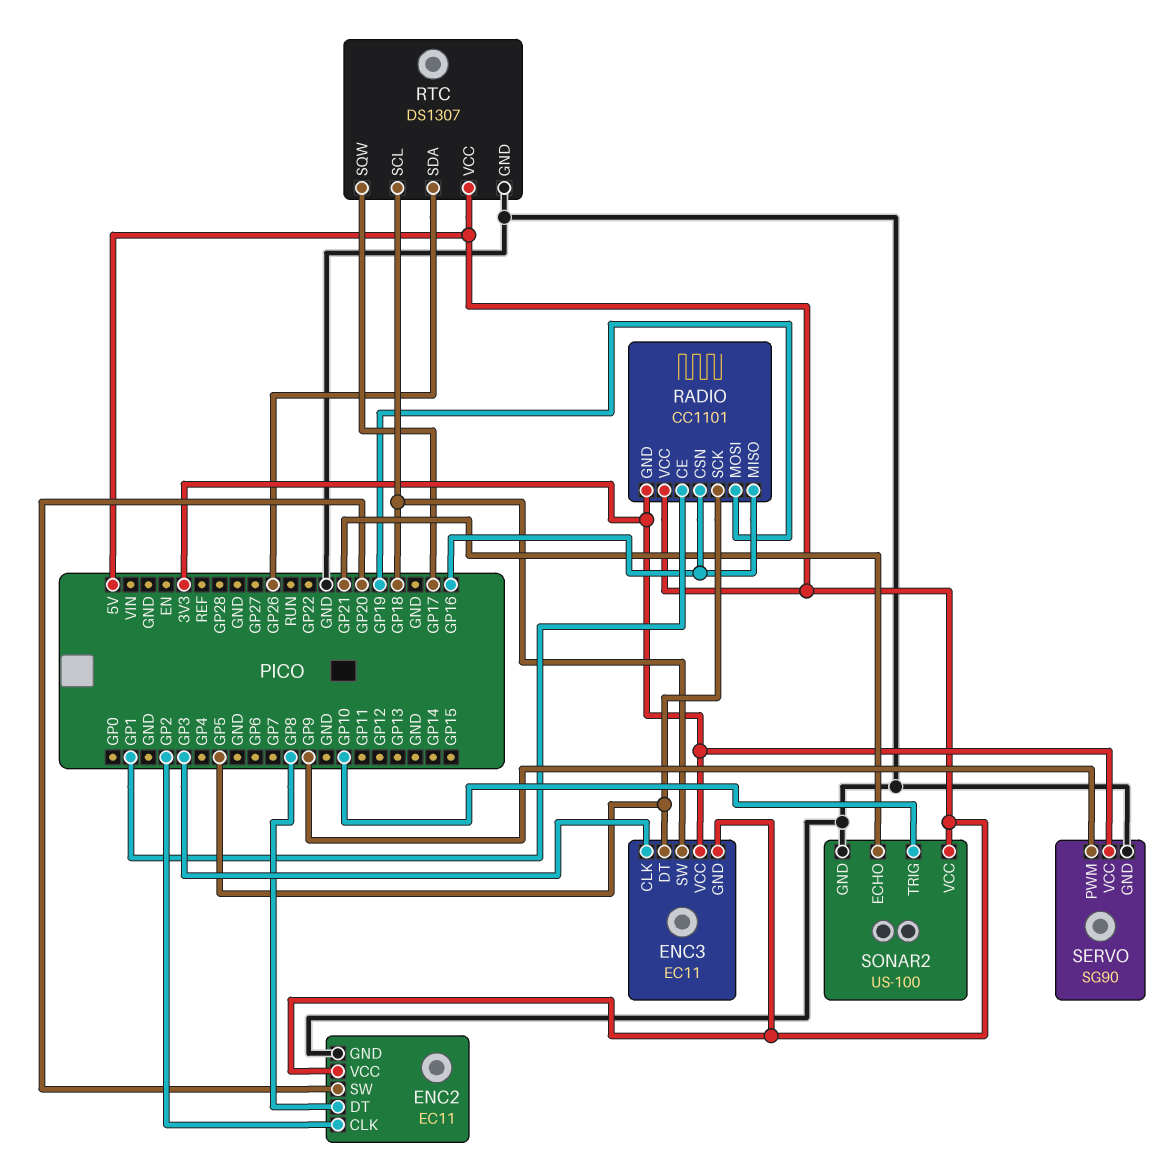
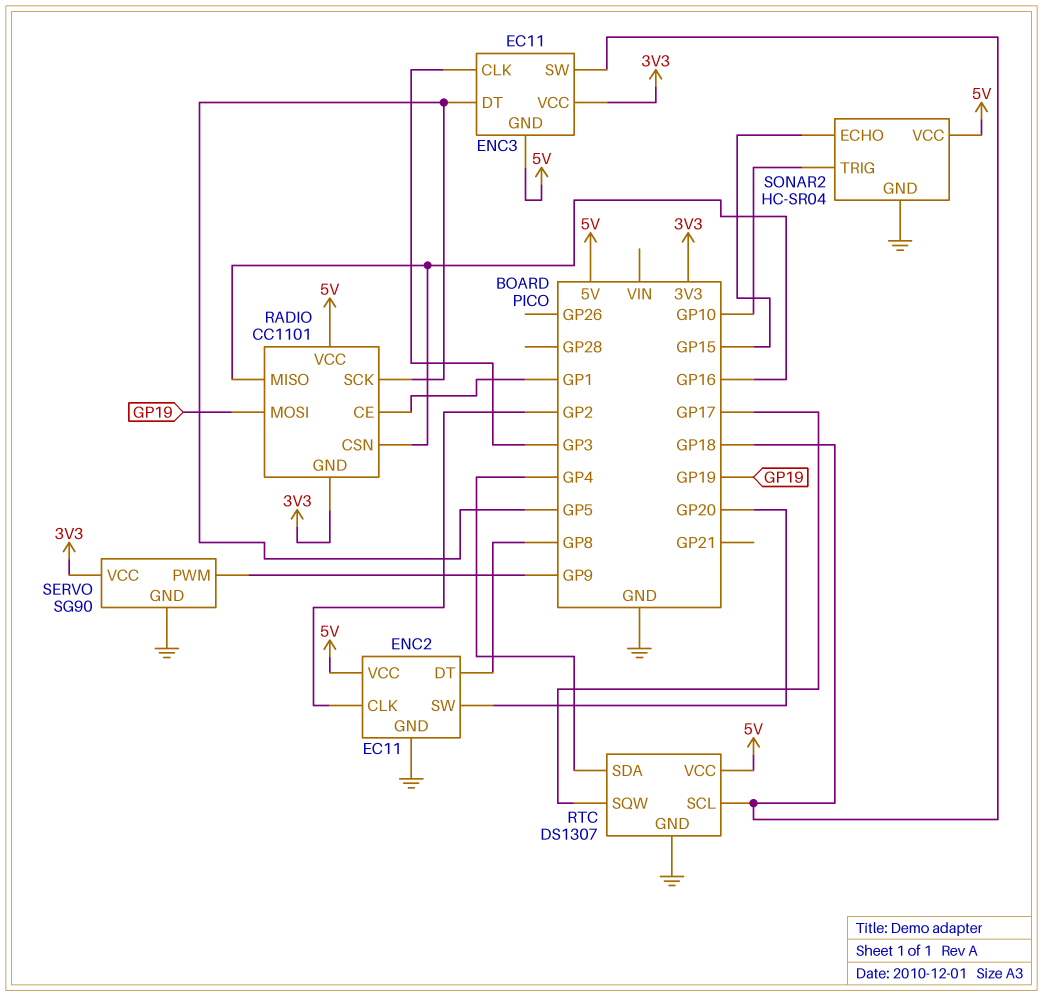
RTC pin SDA: GP26 -> GP4
SONAR2: US-100 -> HC-SR04
SONAR2 pin ECHO: GP21 -> GP15

